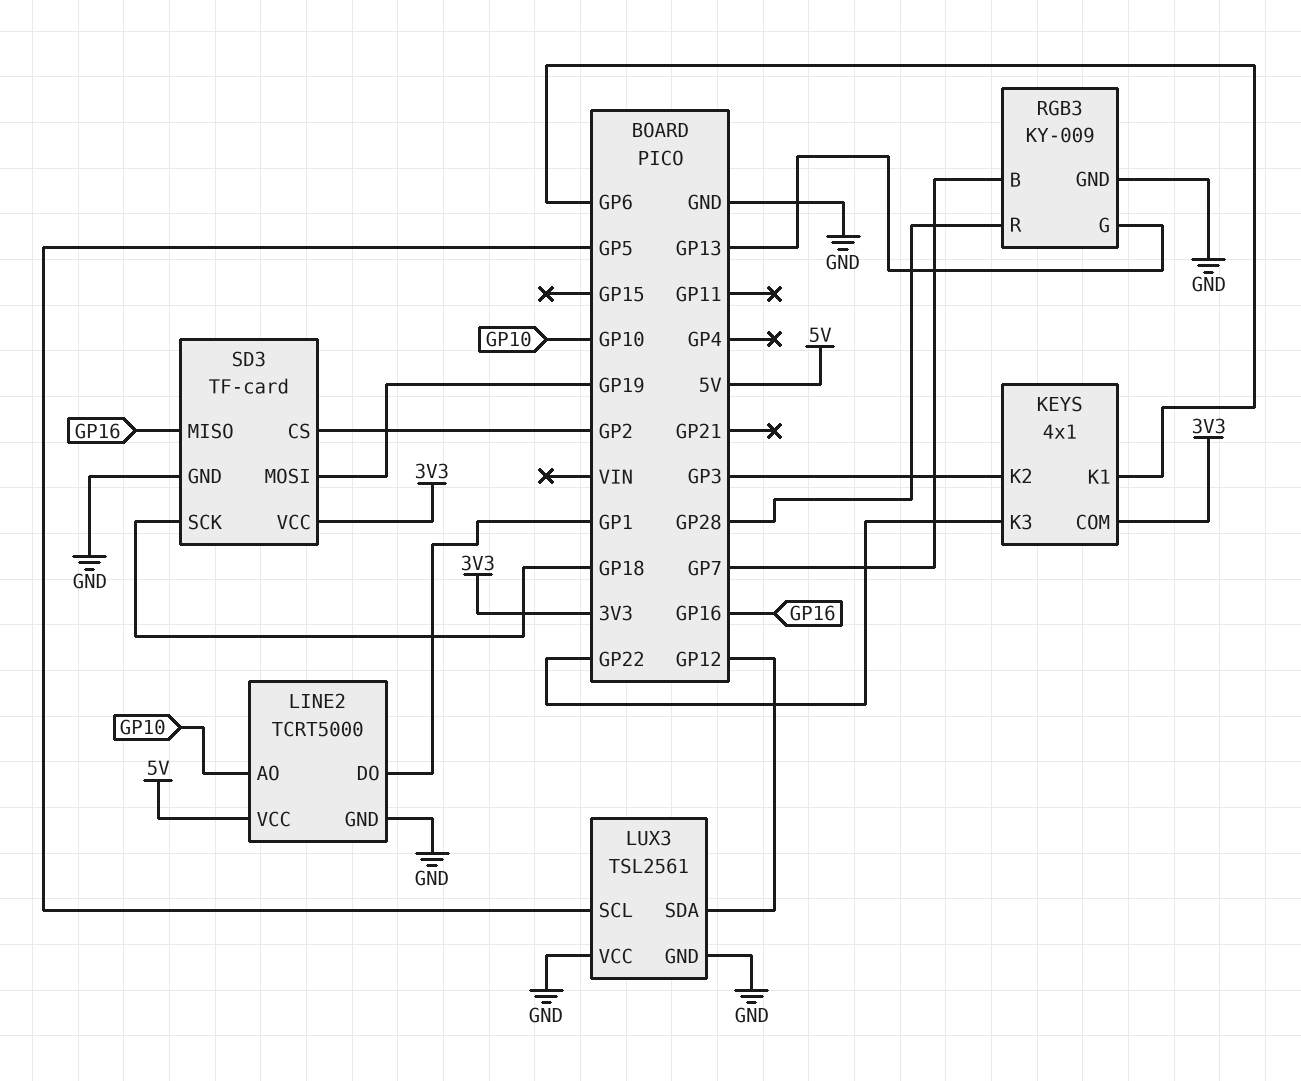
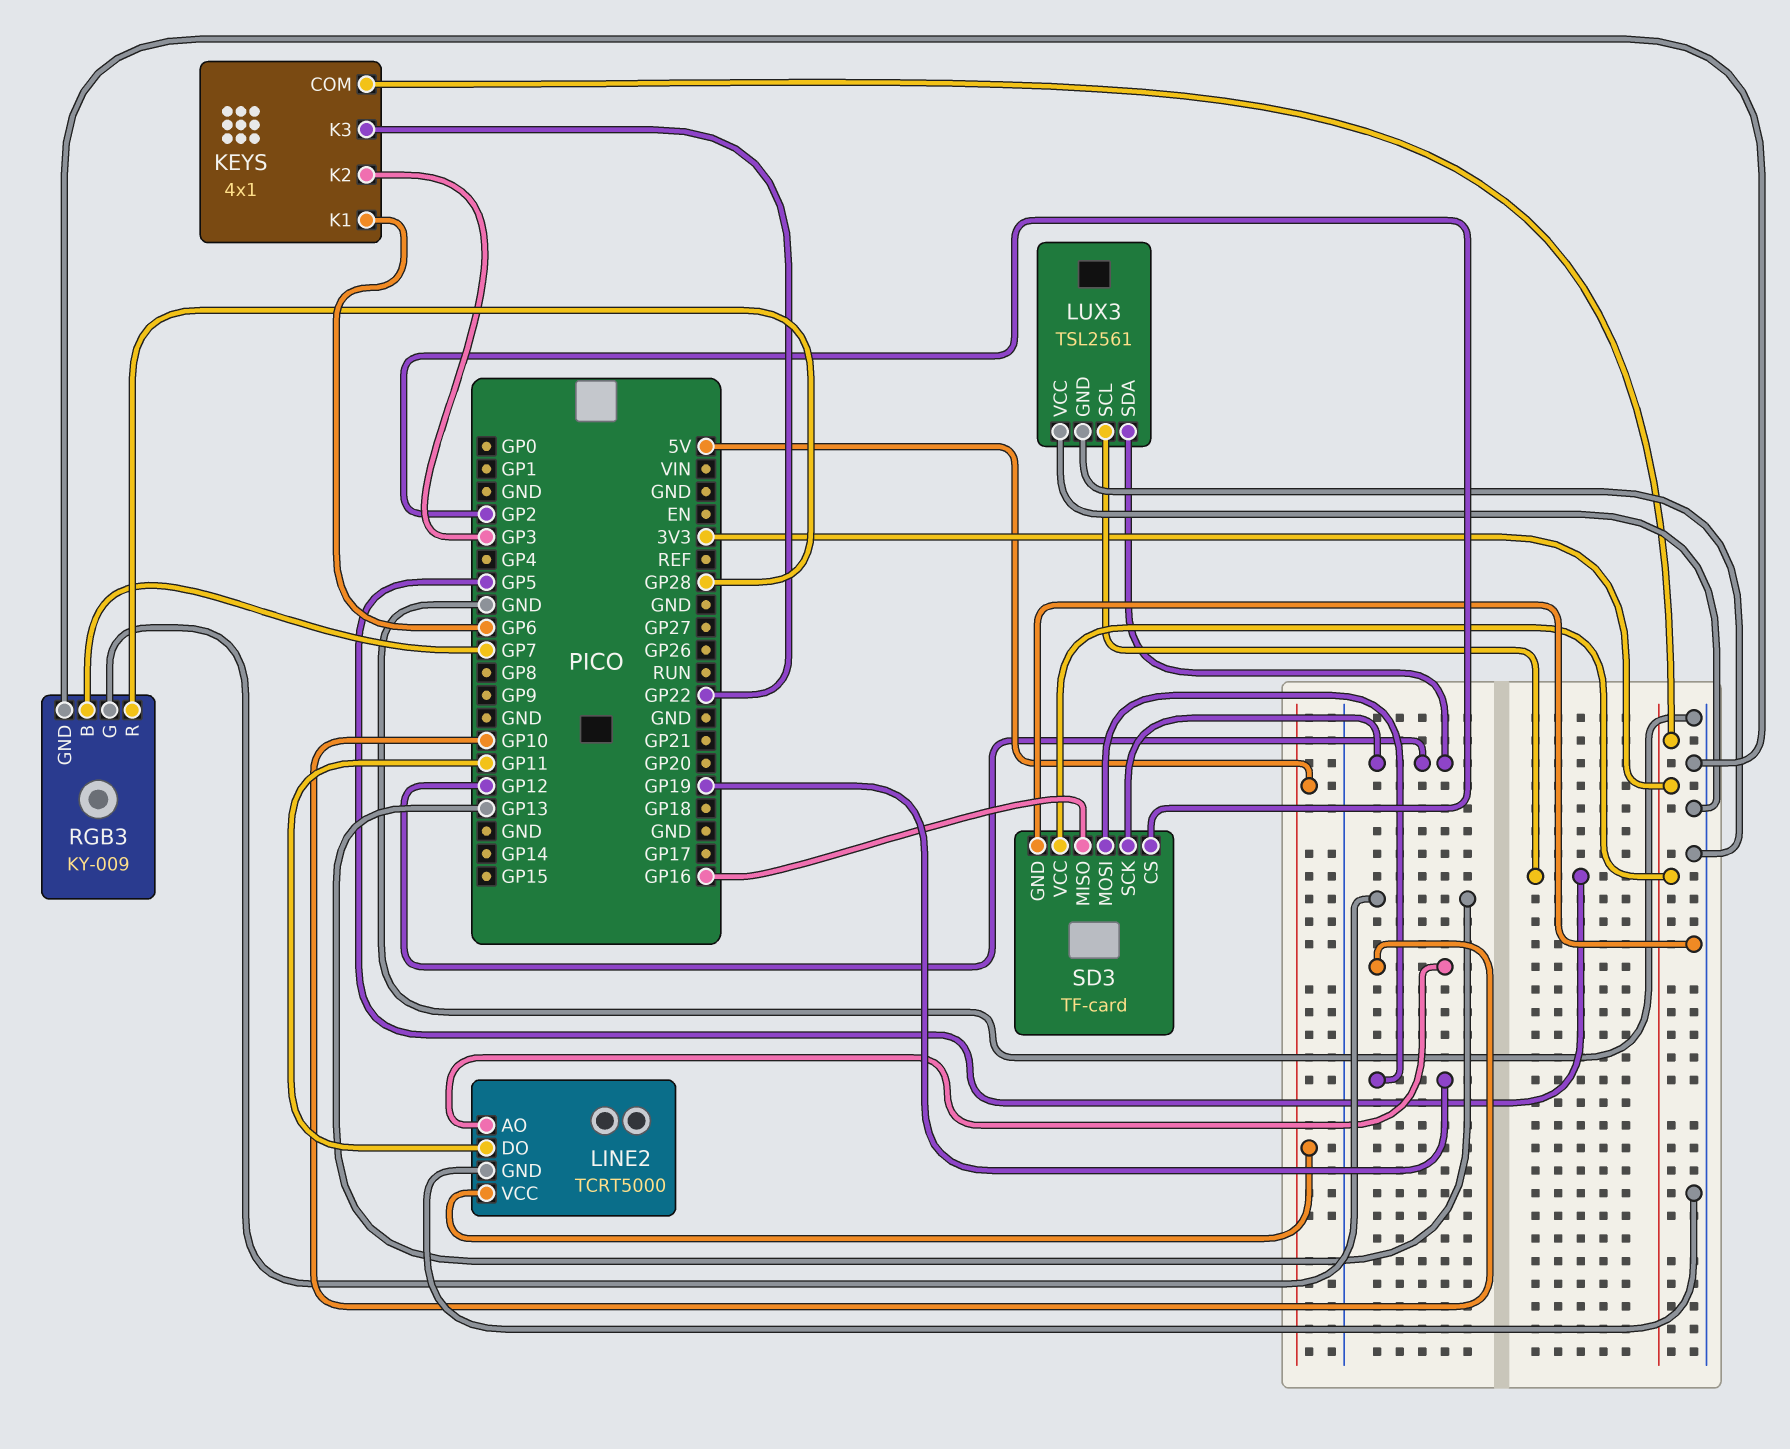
LINE2 pin DO: GP1 -> GP11
SD3 pin SCK: GP18 -> GP12

